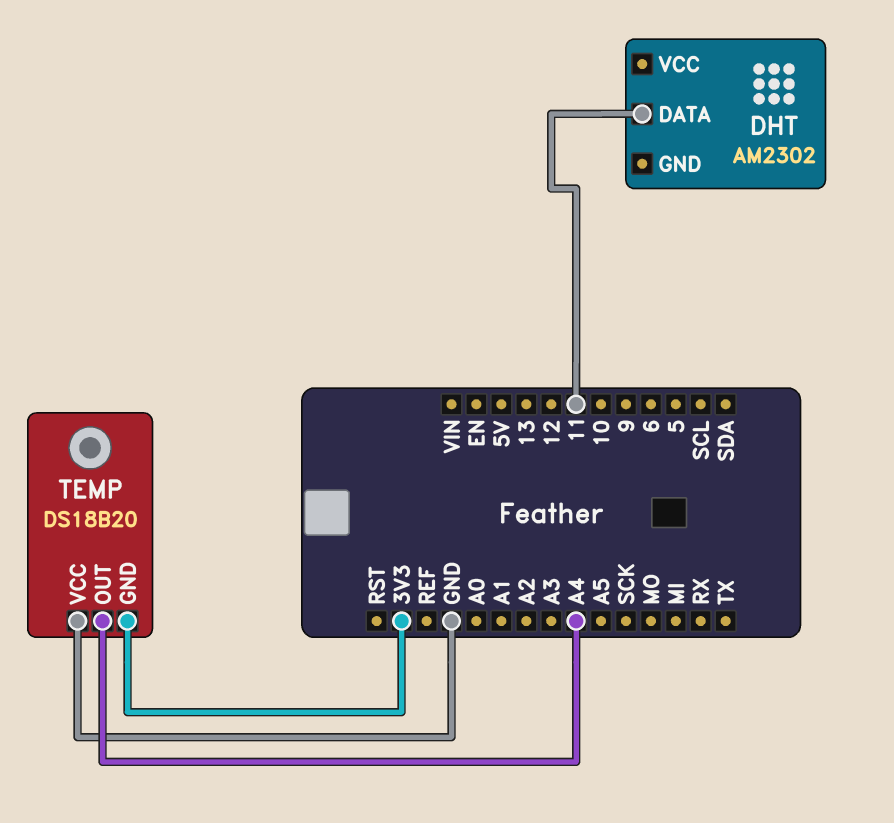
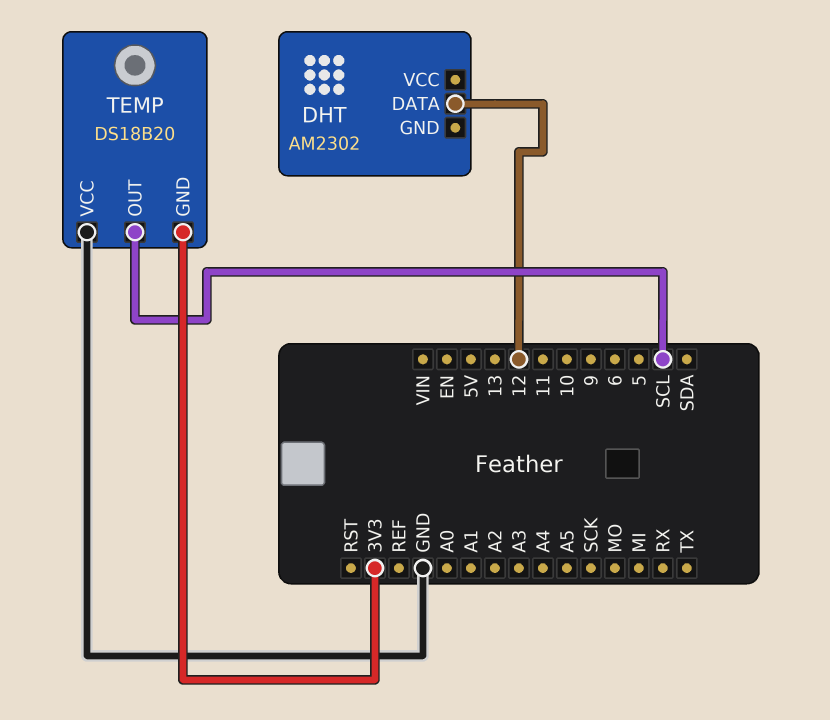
DHT pin DATA: 11 -> 12
TEMP pin OUT: A4 -> SCL

